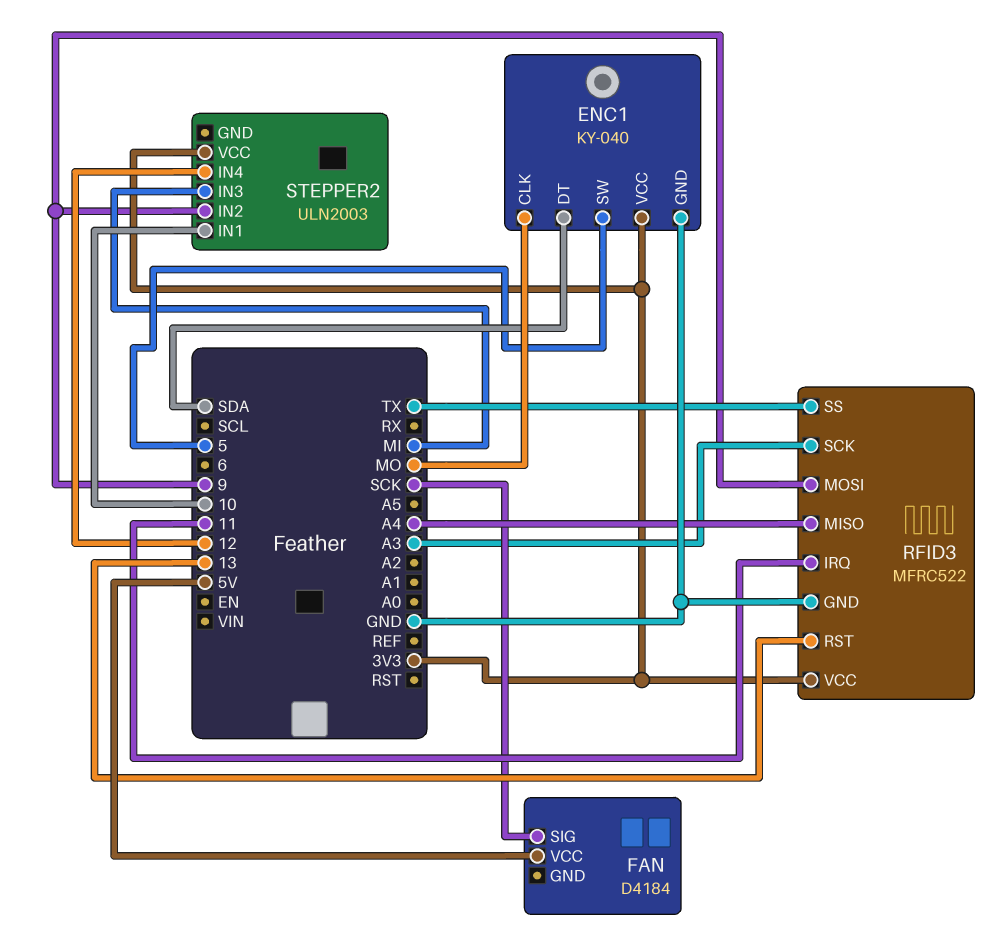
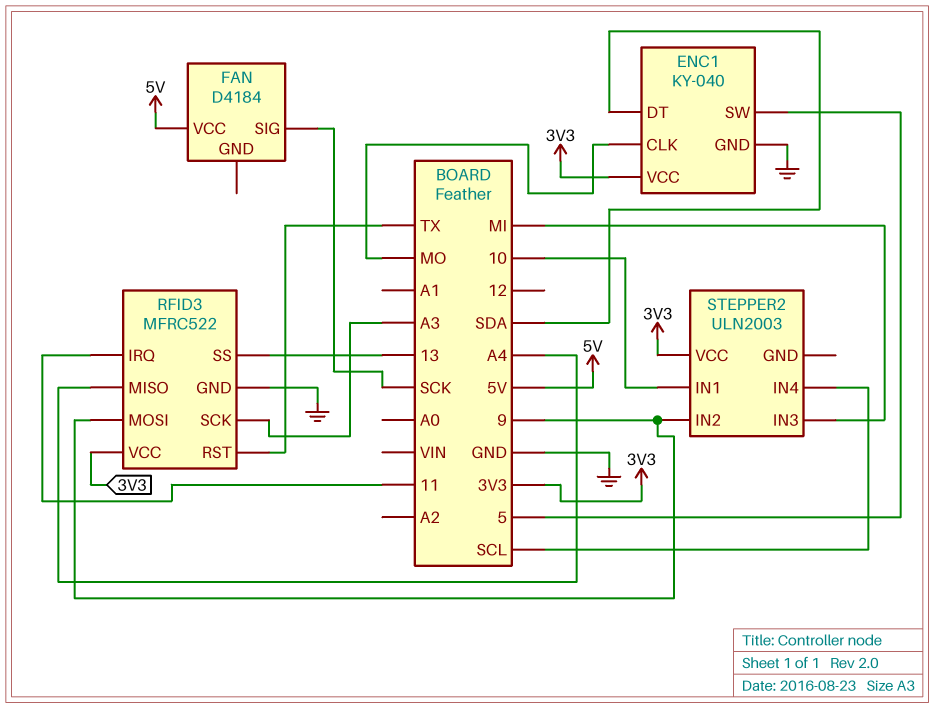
RFID3 pin RST: 13 -> TX
RFID3 pin SS: TX -> 13
STEPPER2 pin IN4: 12 -> SCL

